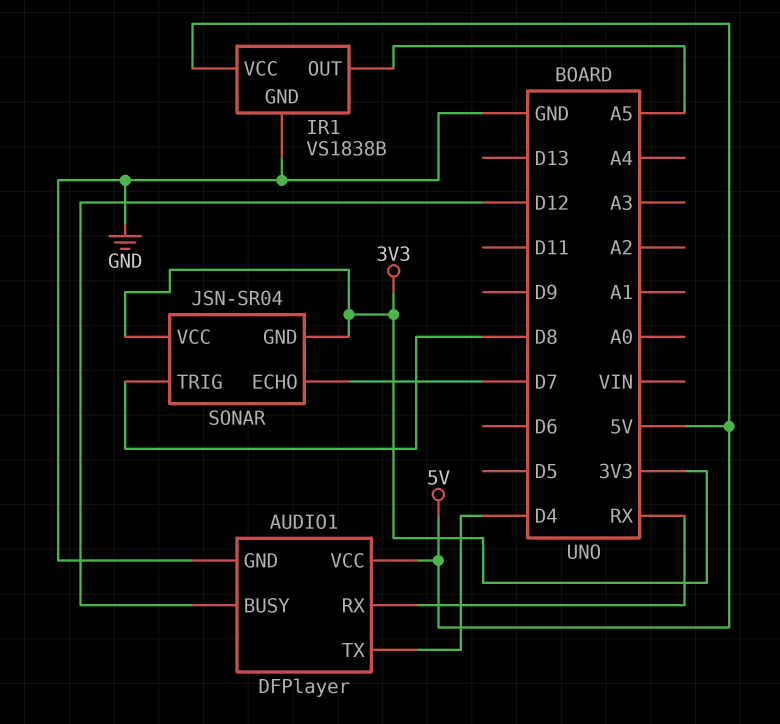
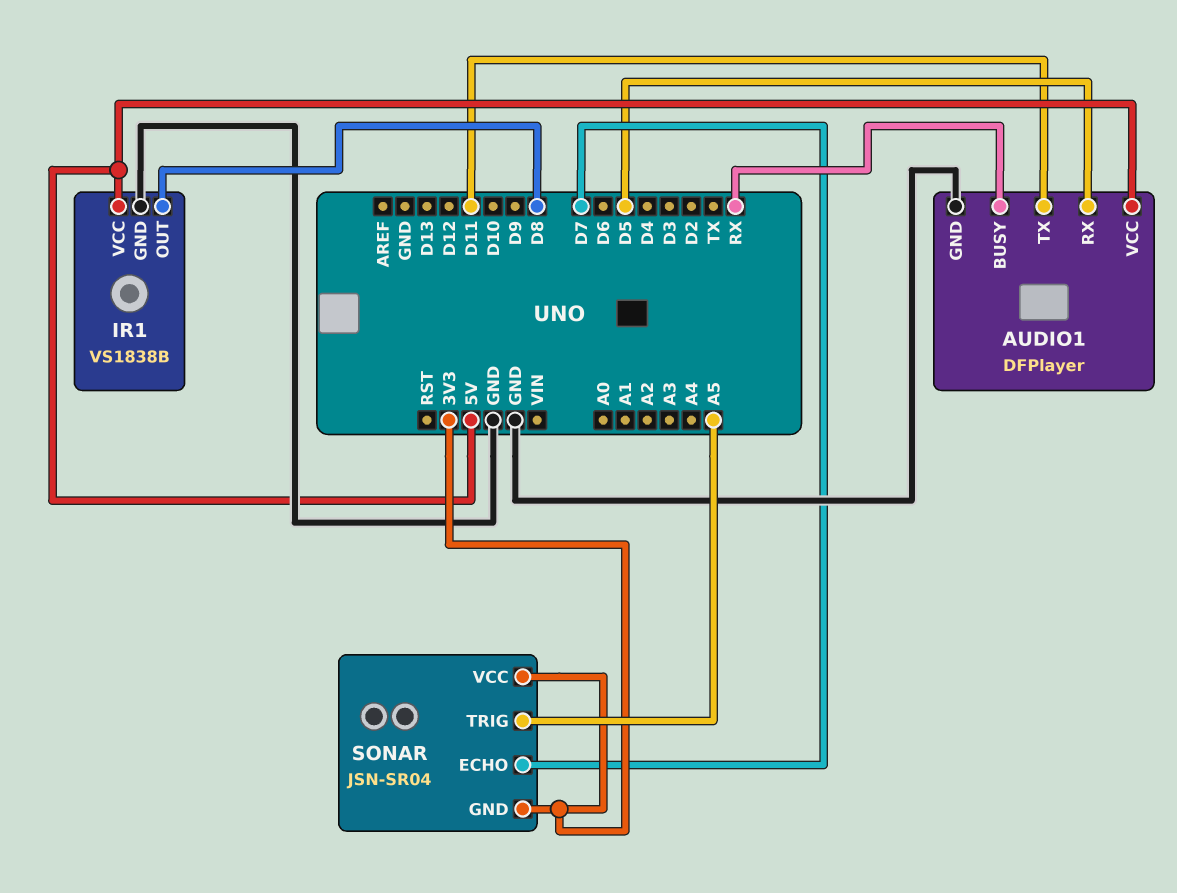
AUDIO1 pin BUSY: D12 -> RX
AUDIO1 pin RX: RX -> D5
AUDIO1 pin TX: D4 -> D11
IR1 pin OUT: A5 -> D8
SONAR pin TRIG: D8 -> A5

